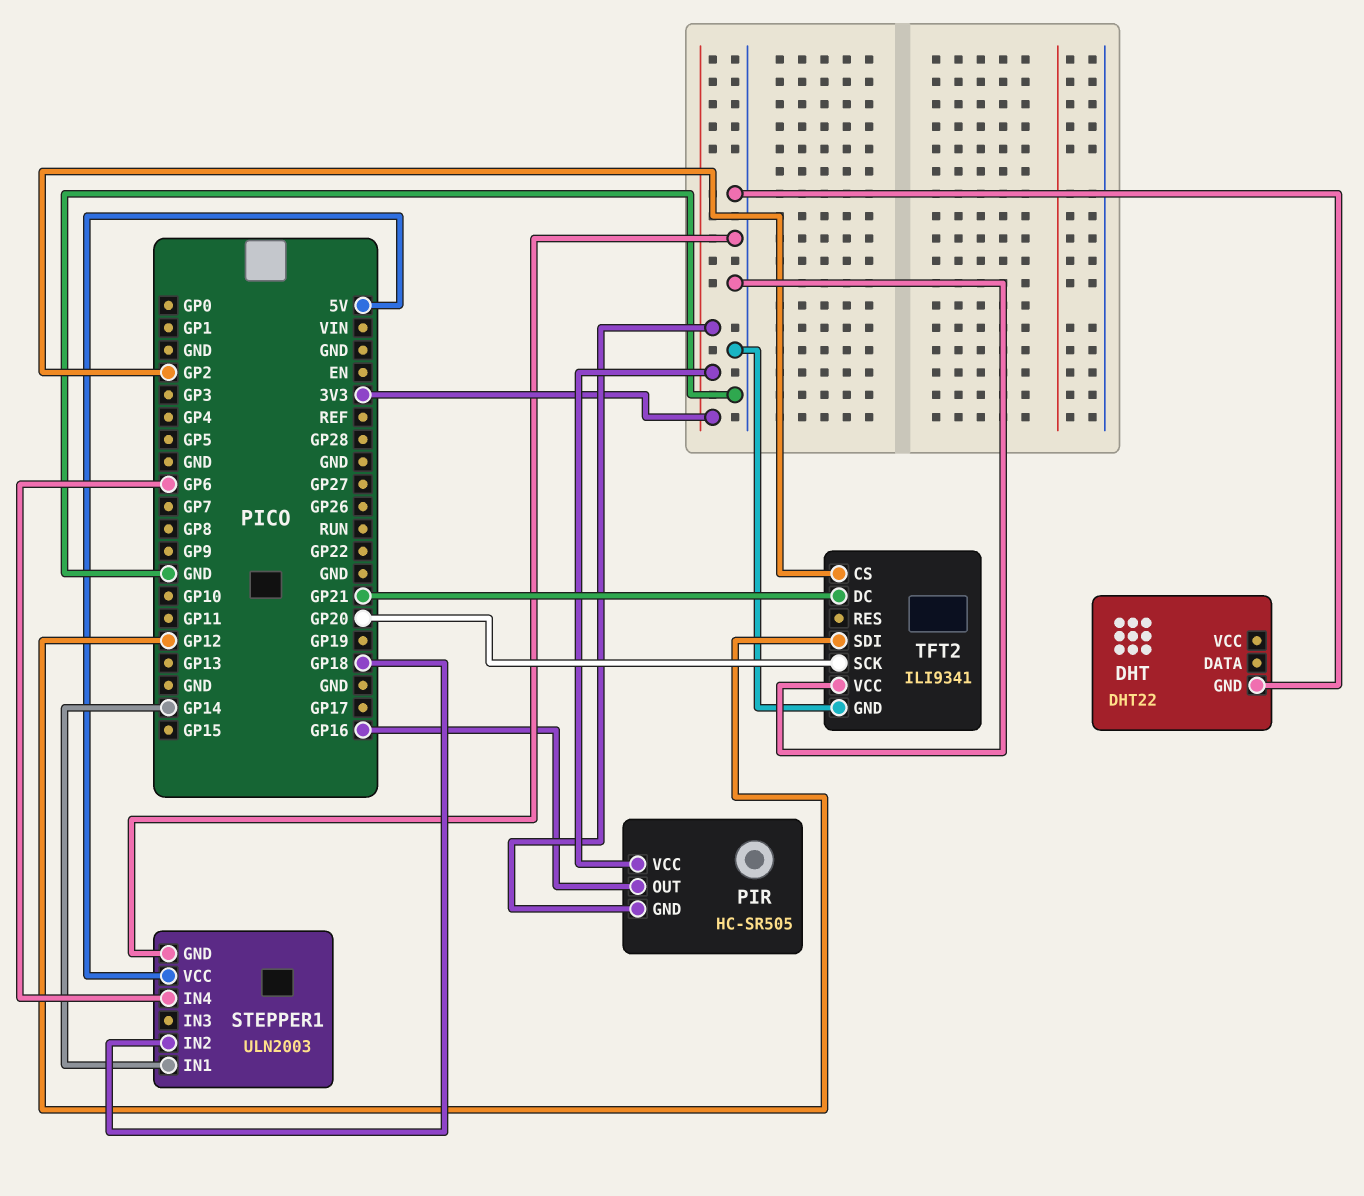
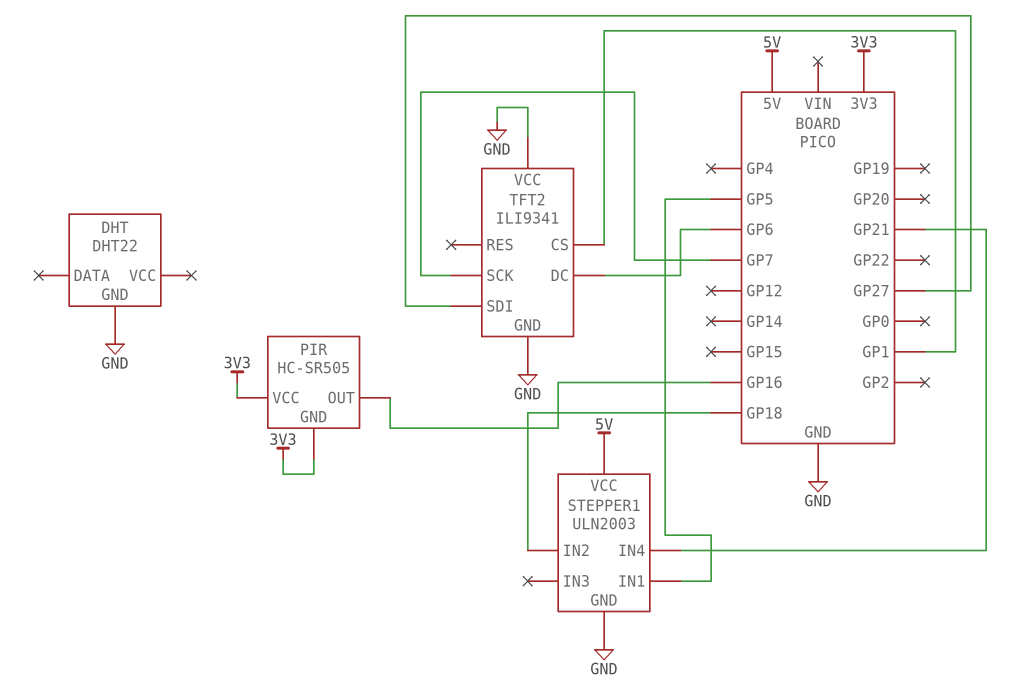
STEPPER1 pin IN1: GP14 -> GP5
STEPPER1 pin IN4: GP6 -> GP21
TFT2 pin CS: GP2 -> GP1
TFT2 pin DC: GP21 -> GP6
TFT2 pin SCK: GP20 -> GP7
TFT2 pin SDI: GP12 -> GP27

